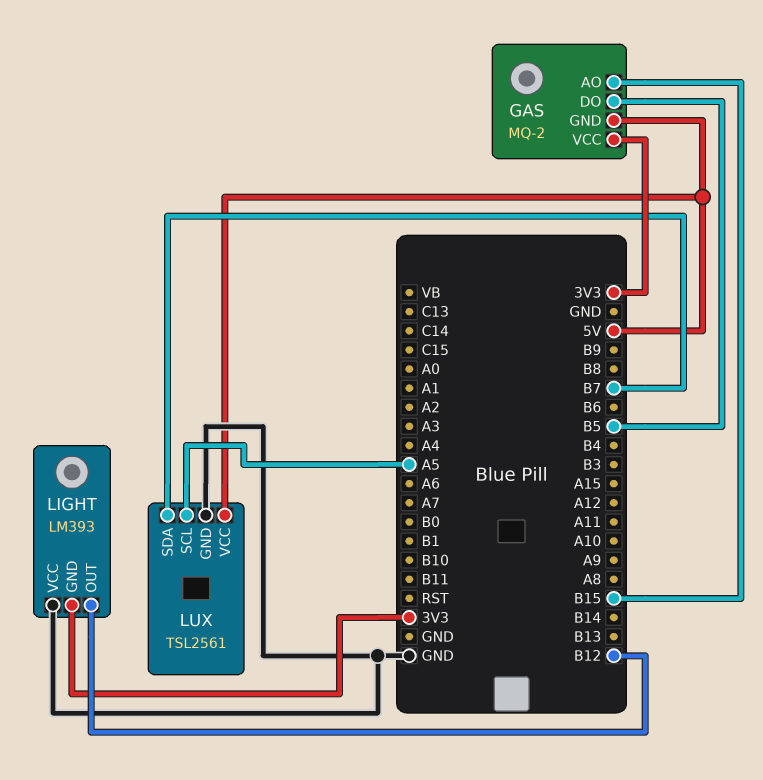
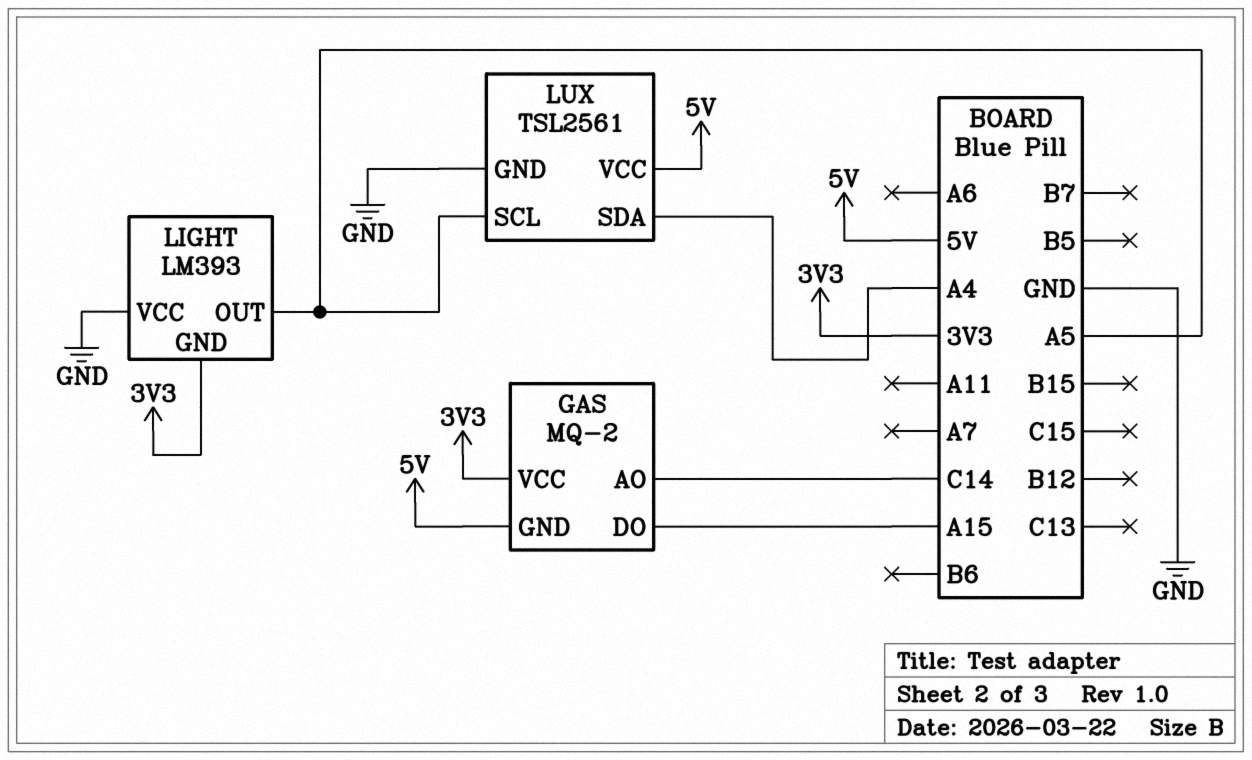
GAS pin AO: B15 -> C14
GAS pin DO: B5 -> A15
LIGHT pin OUT: B12 -> A5
LUX pin SDA: B7 -> A4

